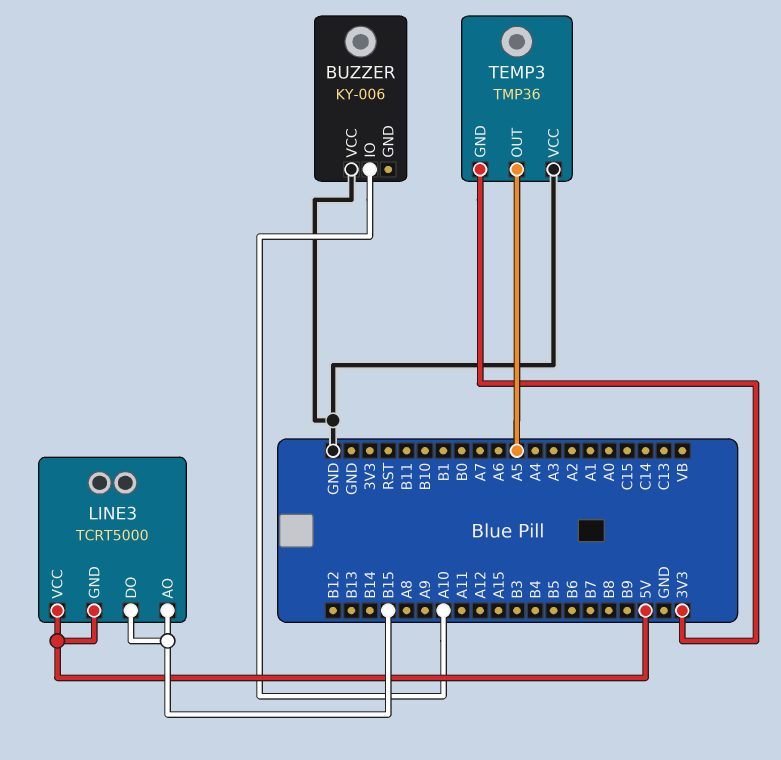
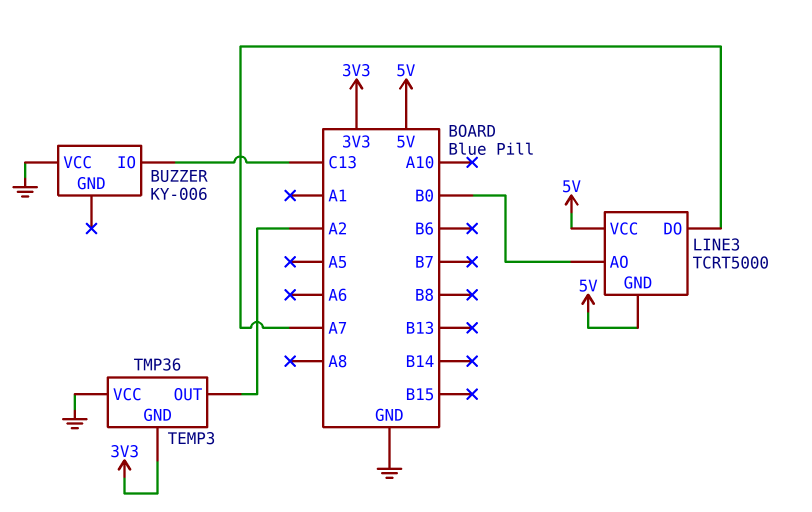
BUZZER pin IO: A10 -> C13
LINE3 pin AO: B15 -> B0
LINE3 pin DO: B15 -> A7
TEMP3 pin OUT: A5 -> A2

